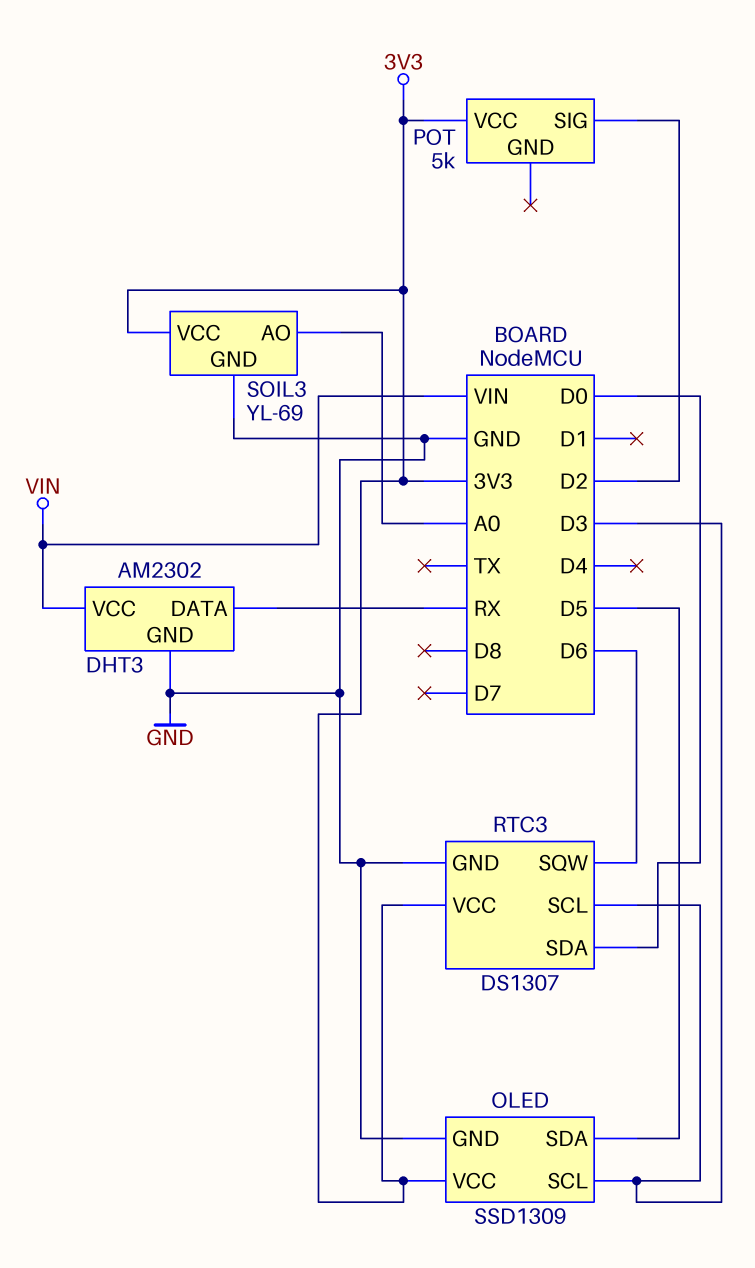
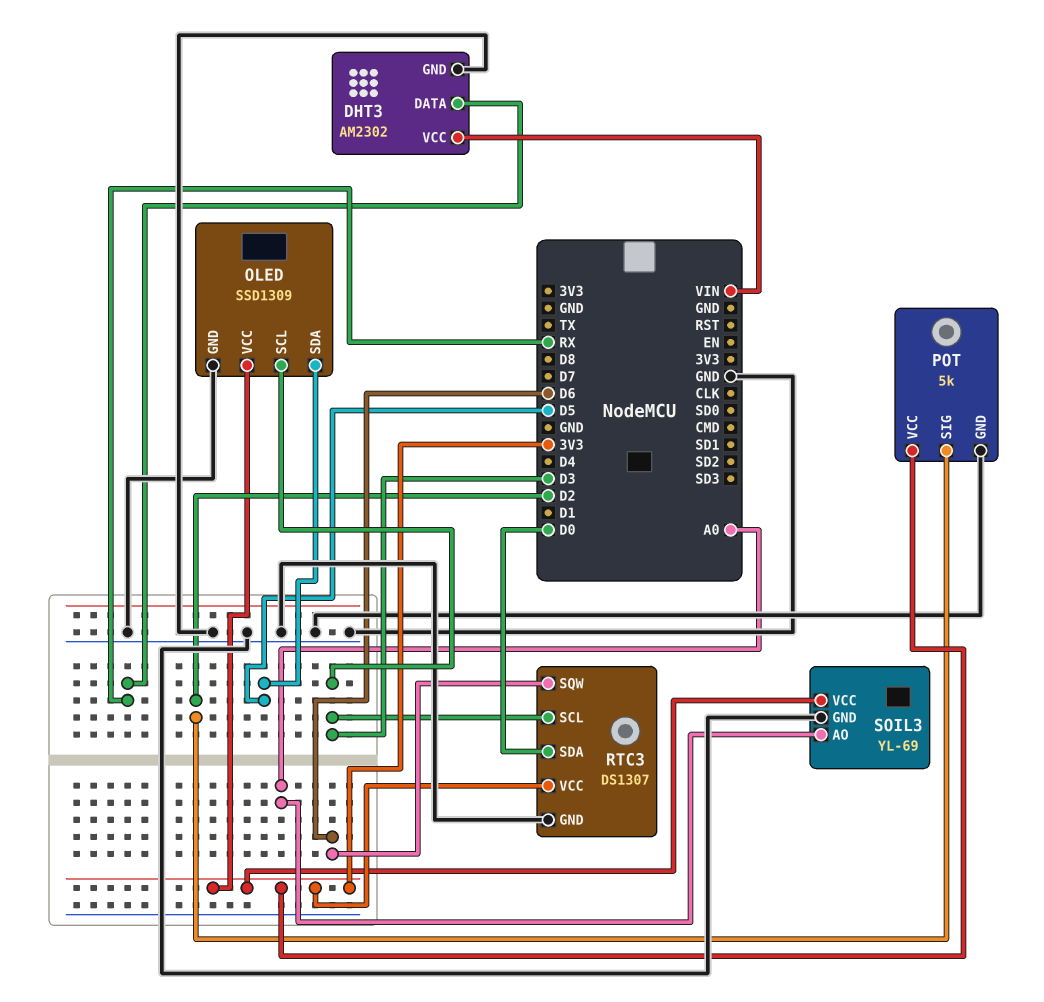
POT pin GND: none -> GND

